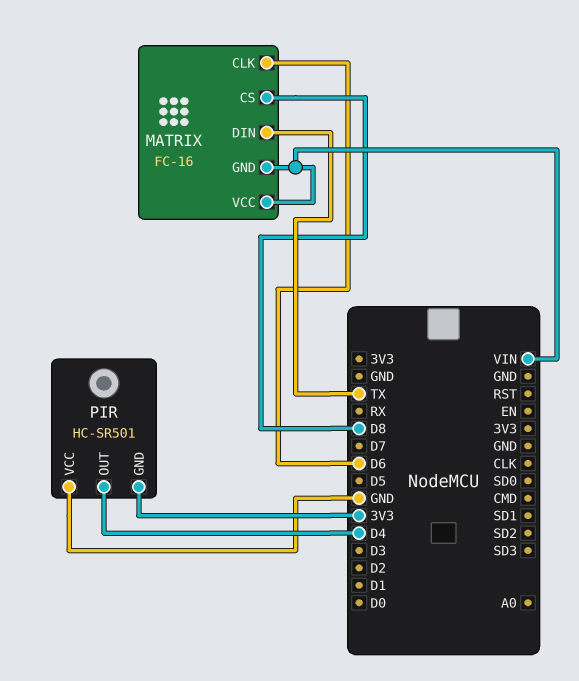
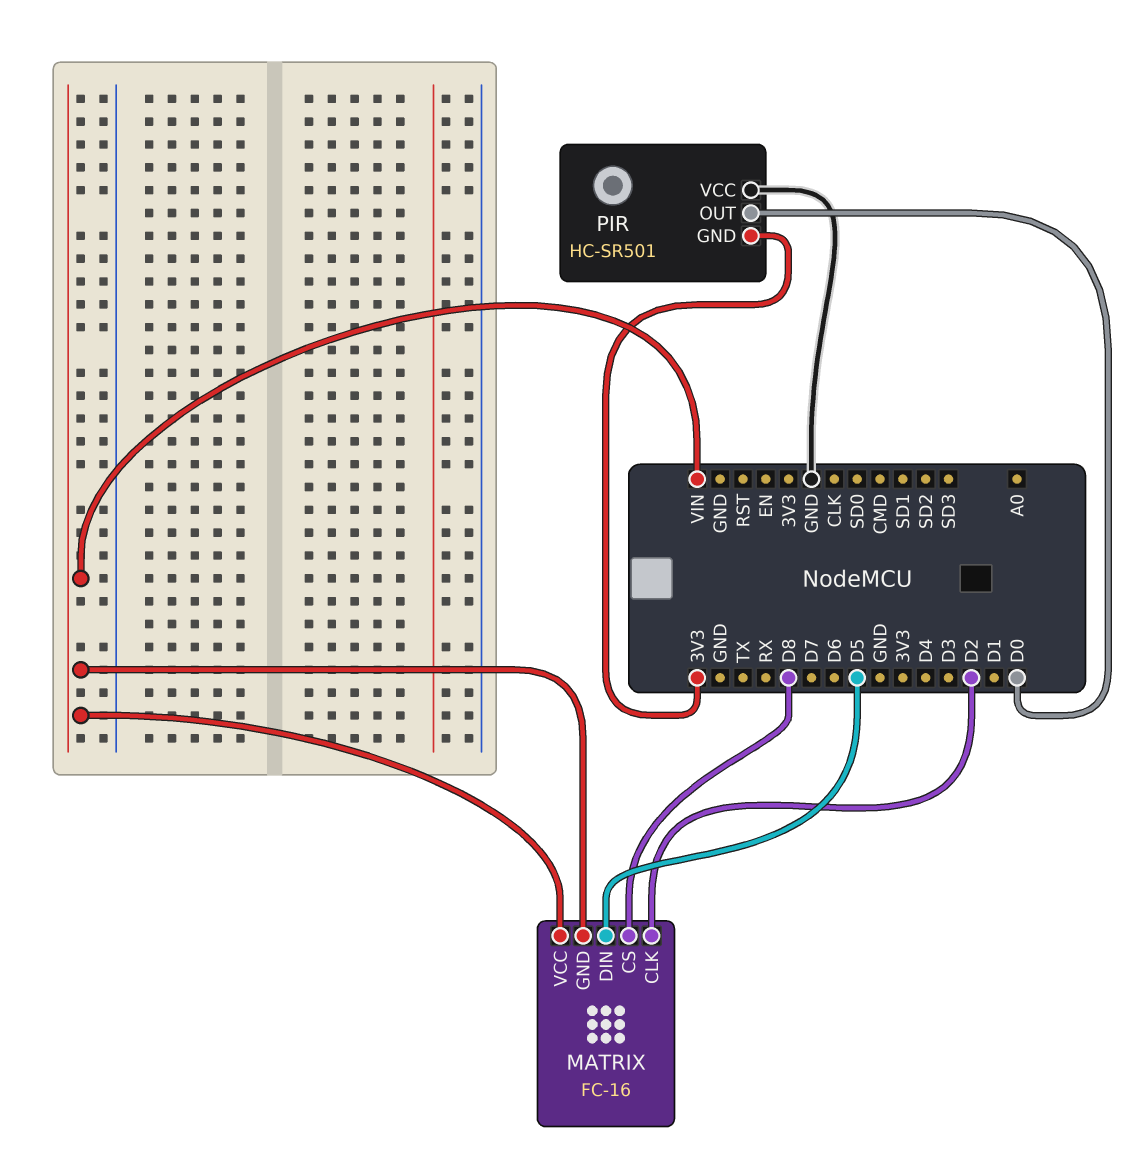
MATRIX pin CLK: D6 -> D2
MATRIX pin DIN: TX -> D5
PIR pin OUT: D4 -> D0

